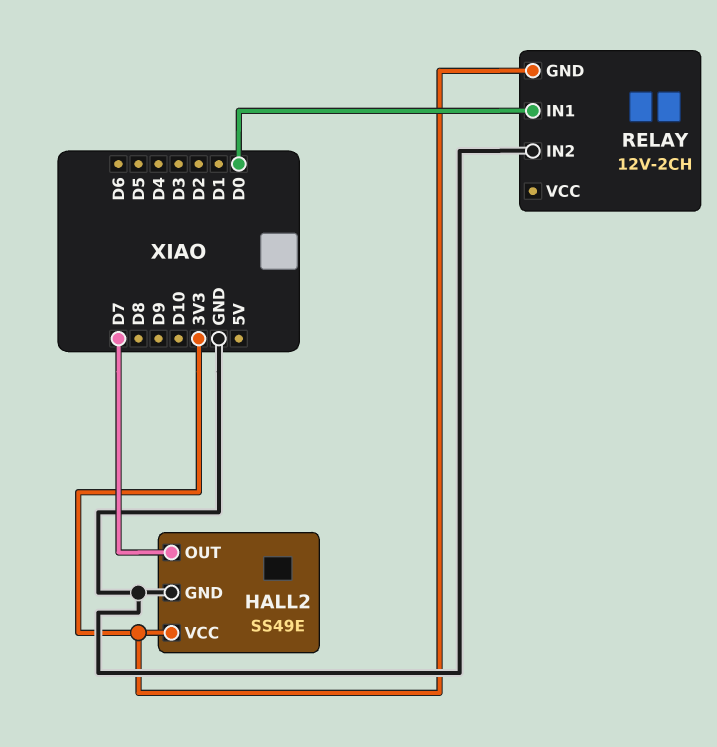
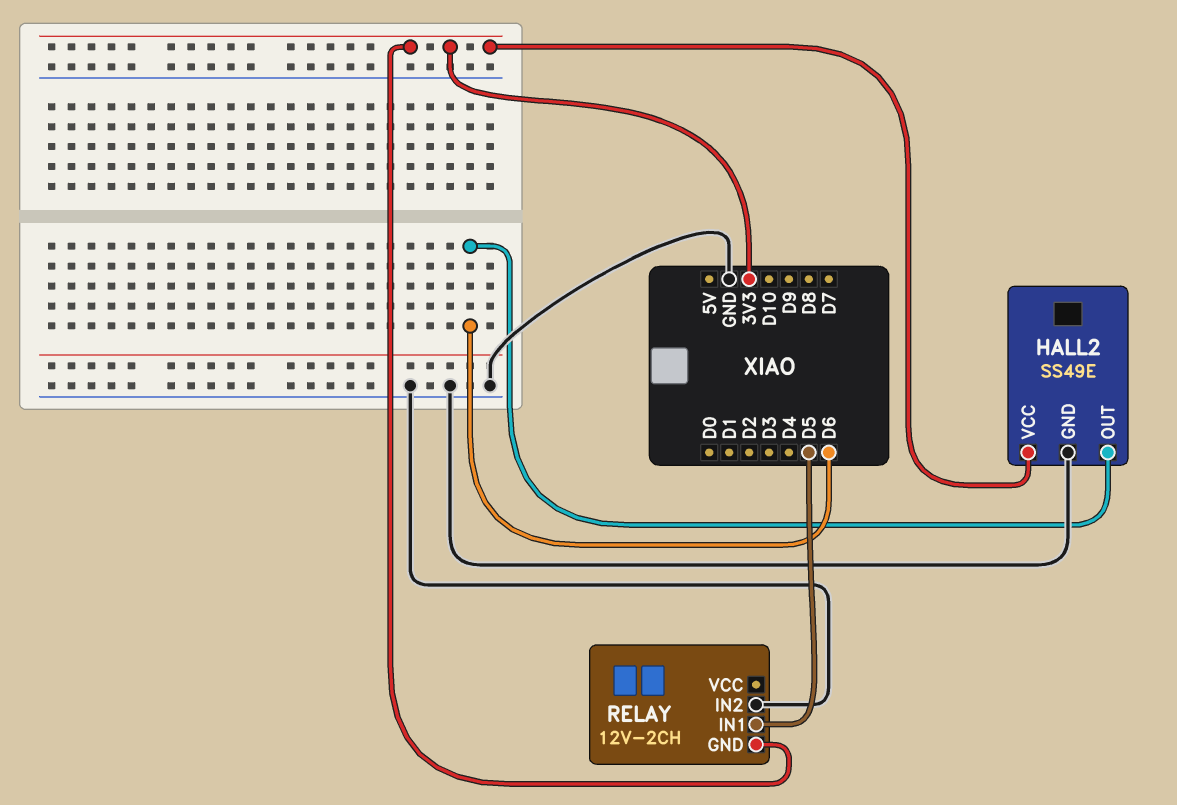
HALL2 pin OUT: D7 -> D6
RELAY pin IN1: D0 -> D5

